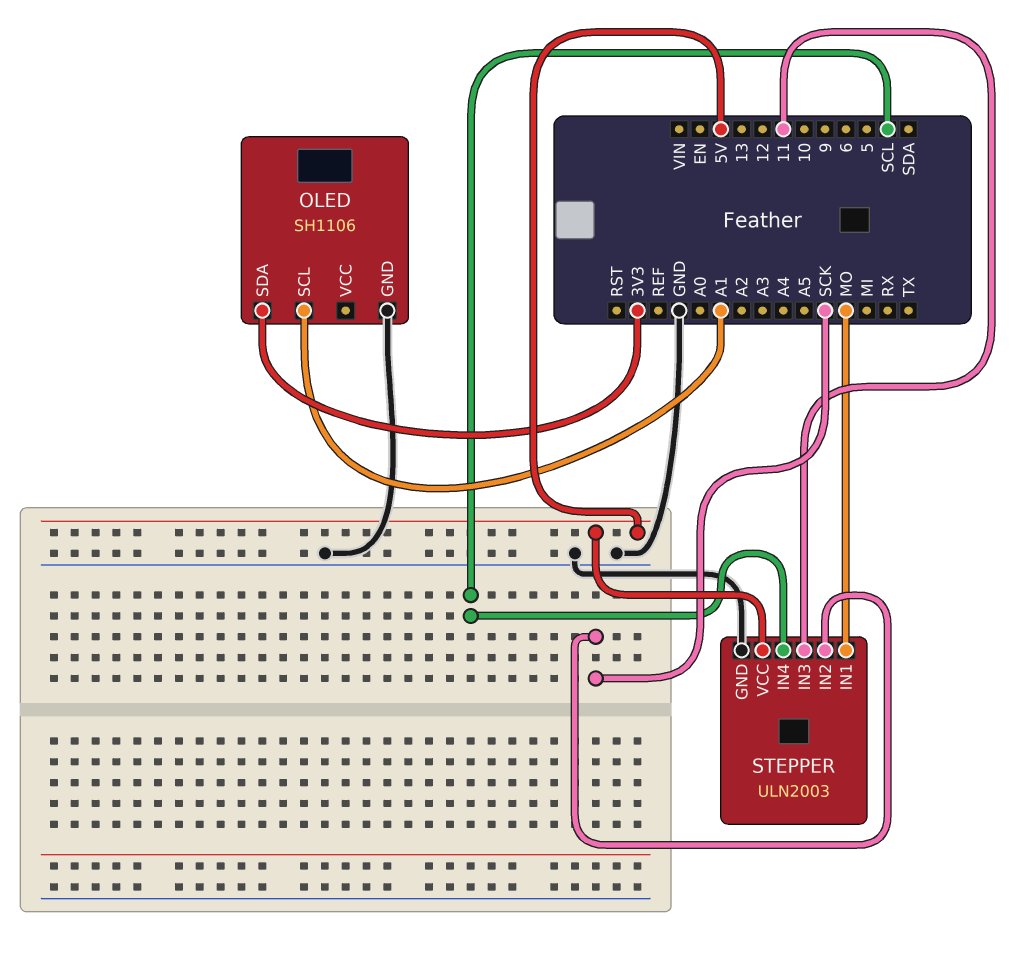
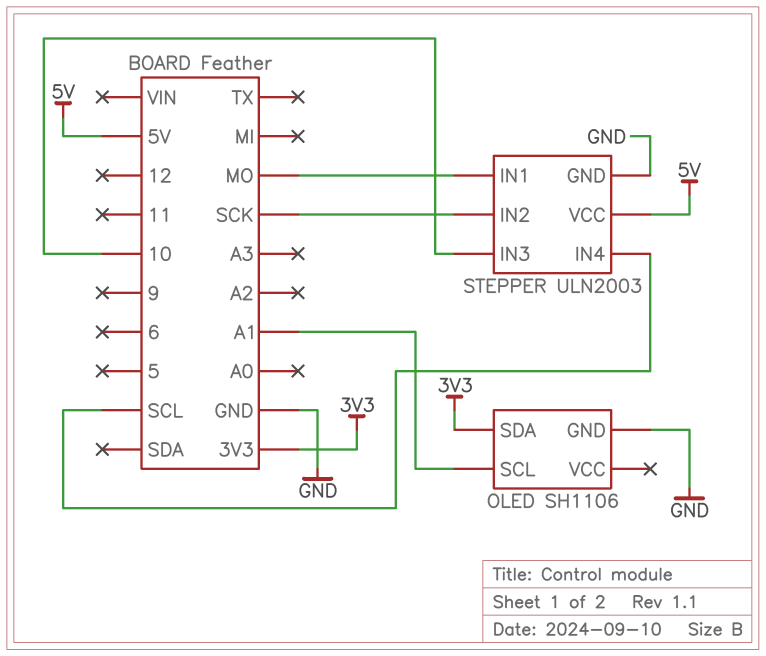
STEPPER pin IN3: 11 -> 10

